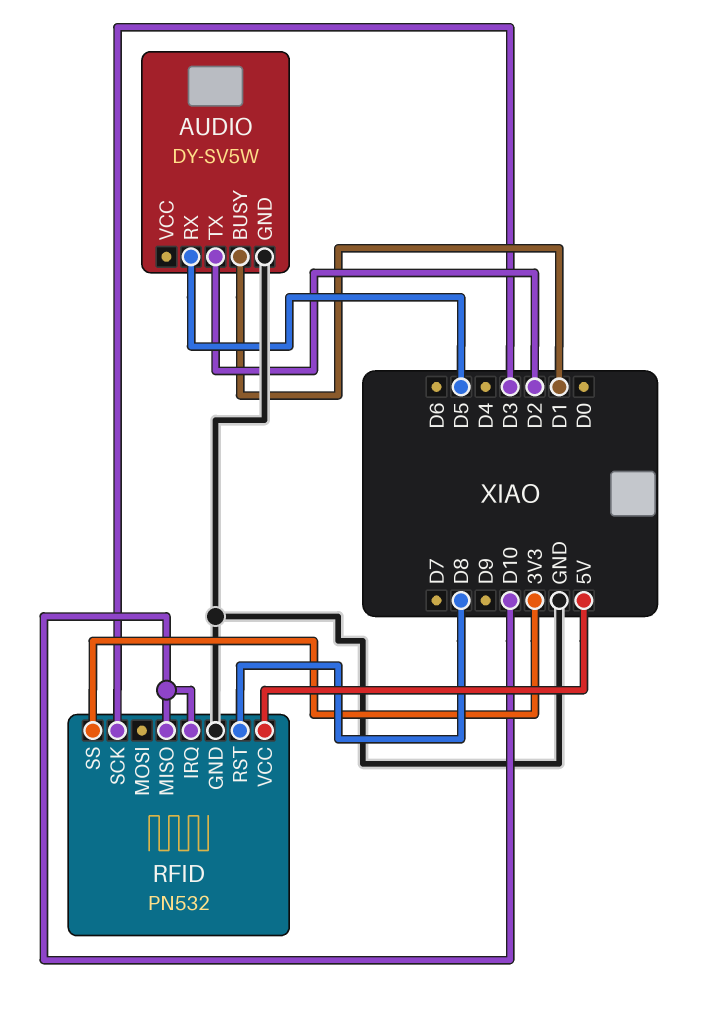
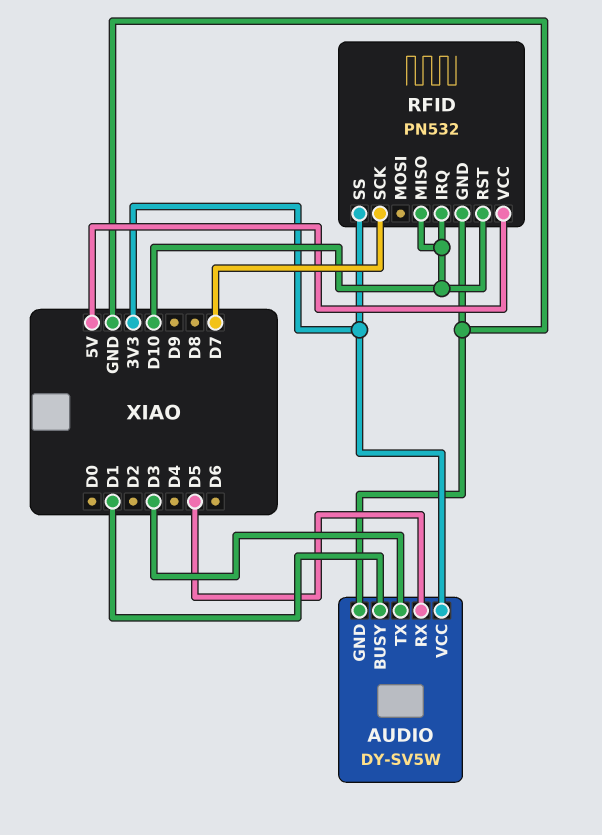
AUDIO pin TX: D2 -> D3
AUDIO pin VCC: none -> 3V3
RFID pin RST: D8 -> D10
RFID pin SCK: D3 -> D7

